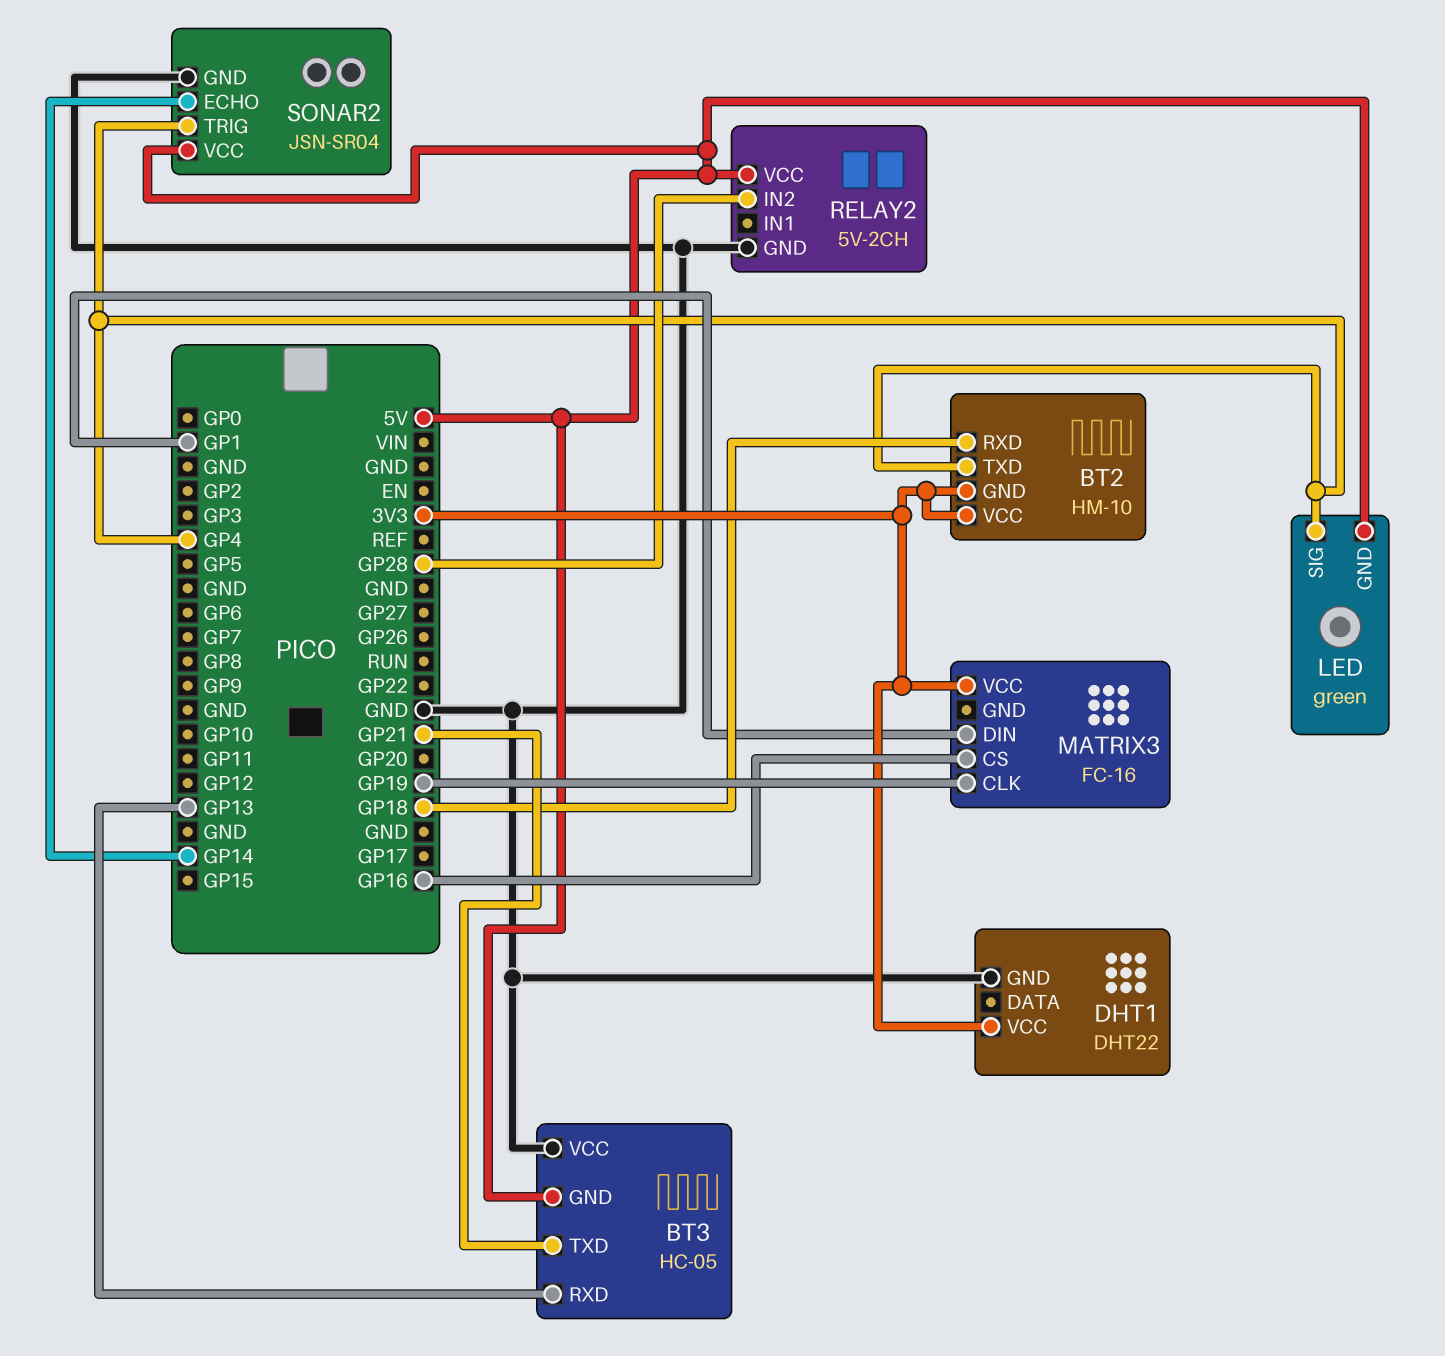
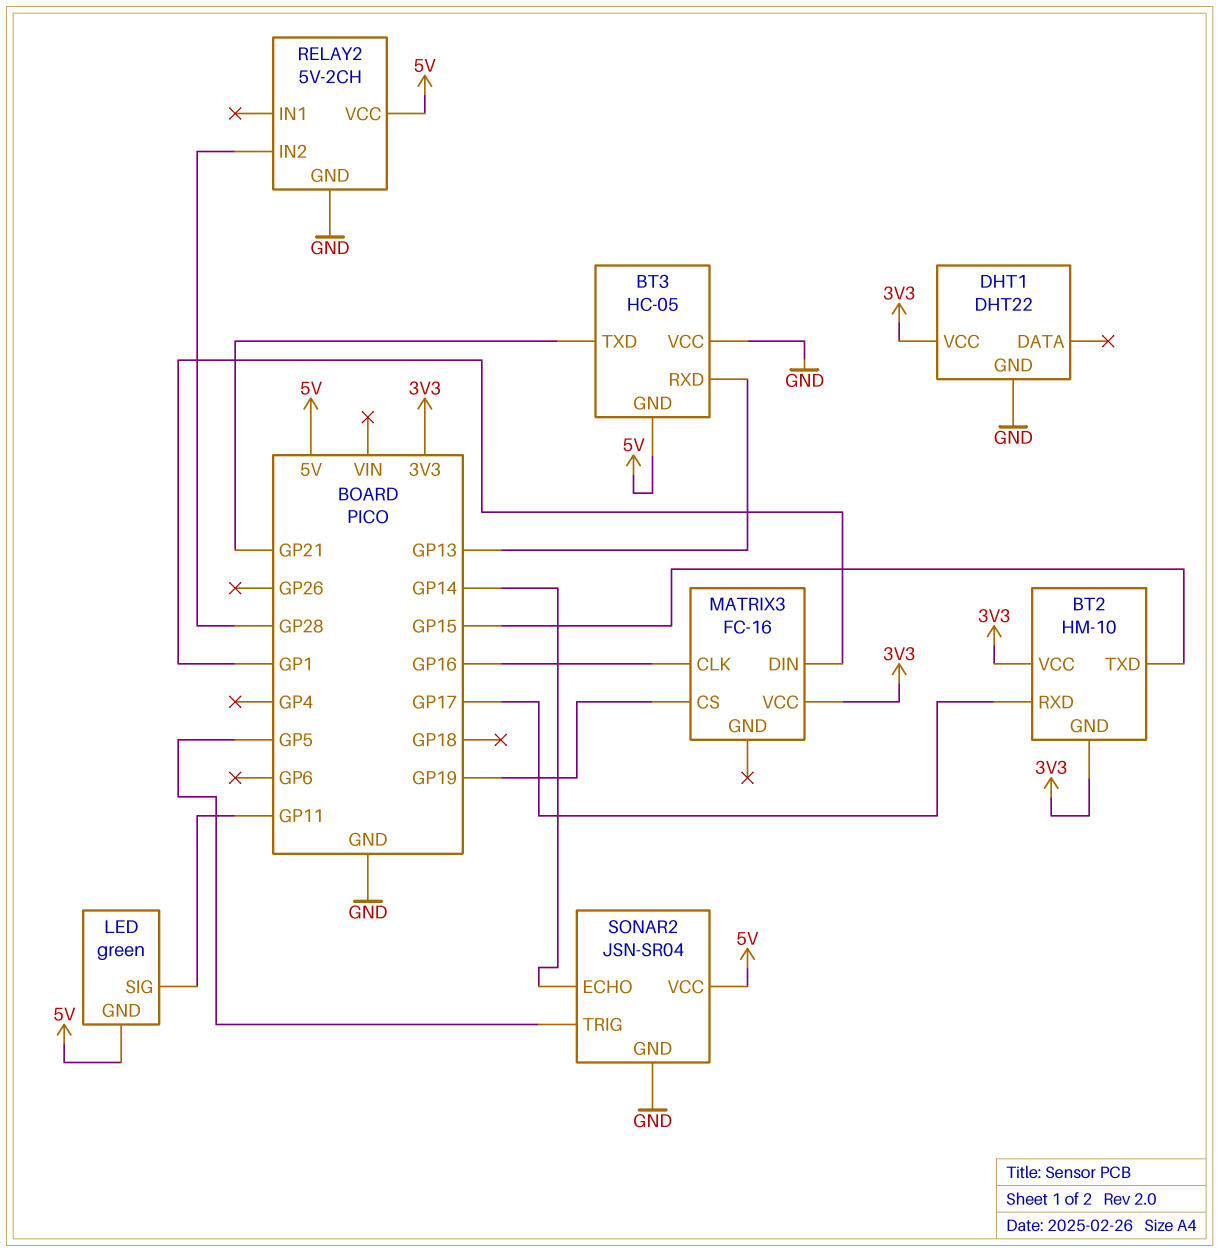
BT2 pin RXD: GP18 -> GP17
BT2 pin TXD: GP4 -> GP15
LED pin SIG: GP4 -> GP11
MATRIX3 pin CLK: GP19 -> GP16
MATRIX3 pin CS: GP16 -> GP19
SONAR2 pin TRIG: GP4 -> GP5

